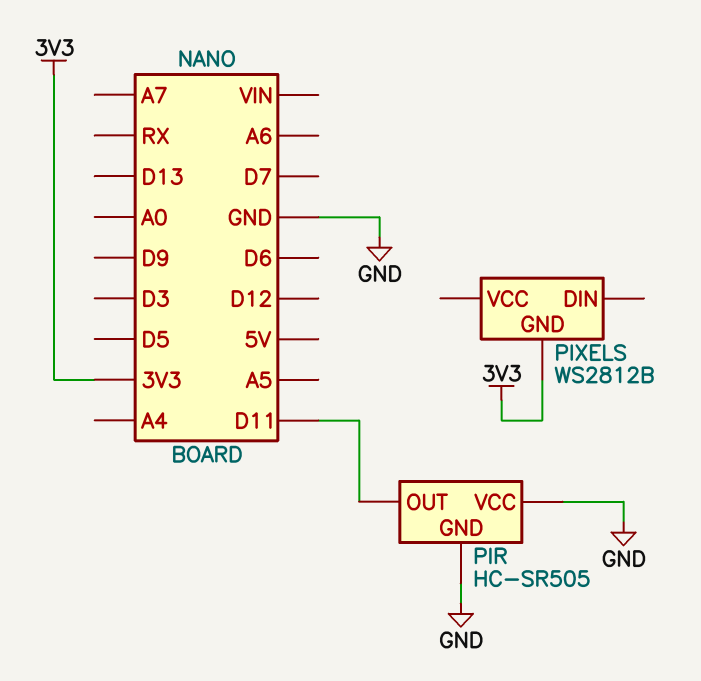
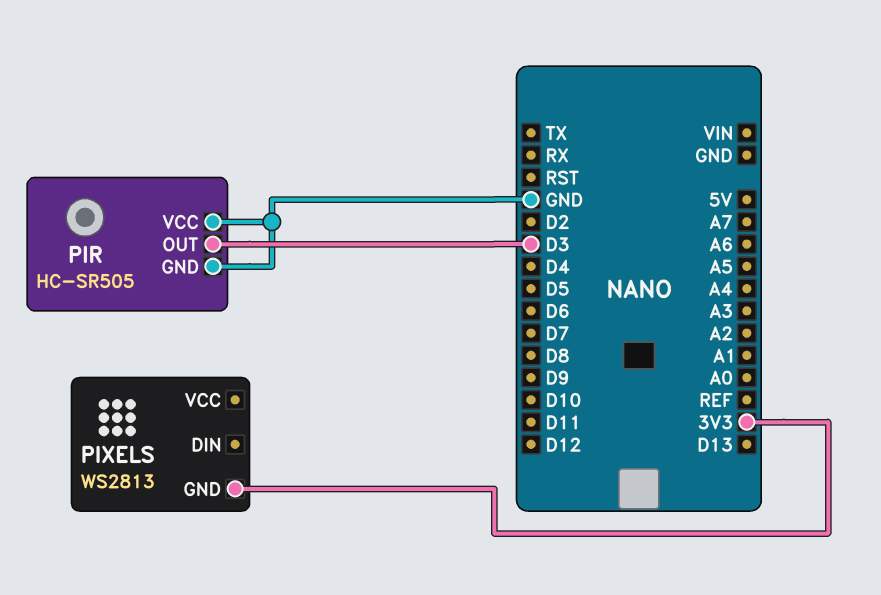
PIR pin OUT: D11 -> D3
PIXELS: WS2812B -> WS2813

